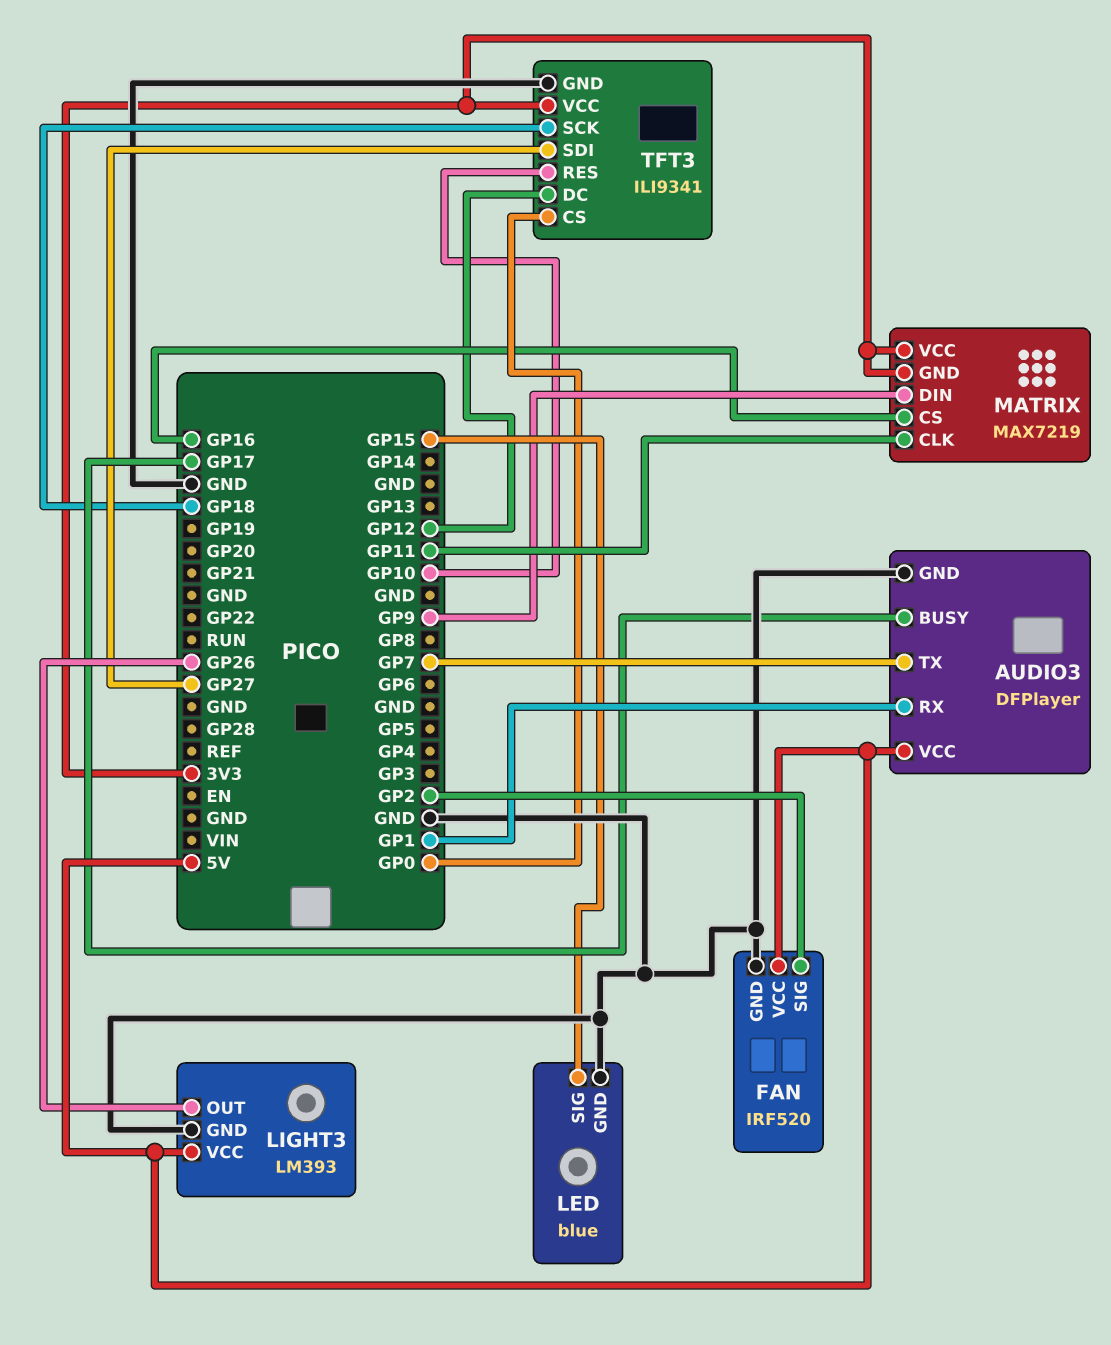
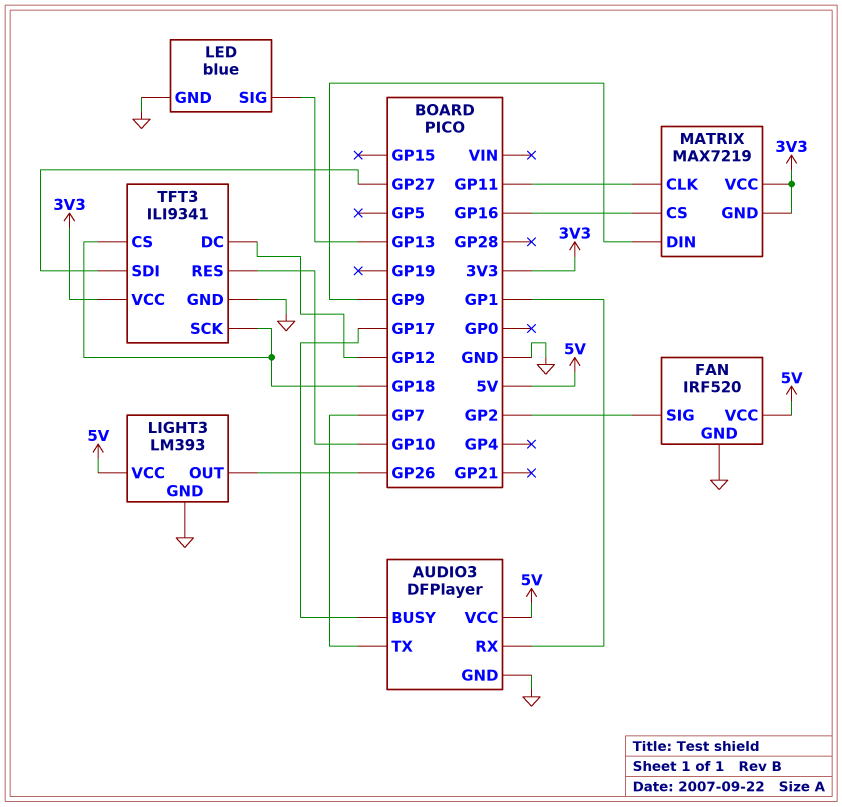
LED pin SIG: GP15 -> GP13
TFT3 pin CS: GP0 -> GP18

